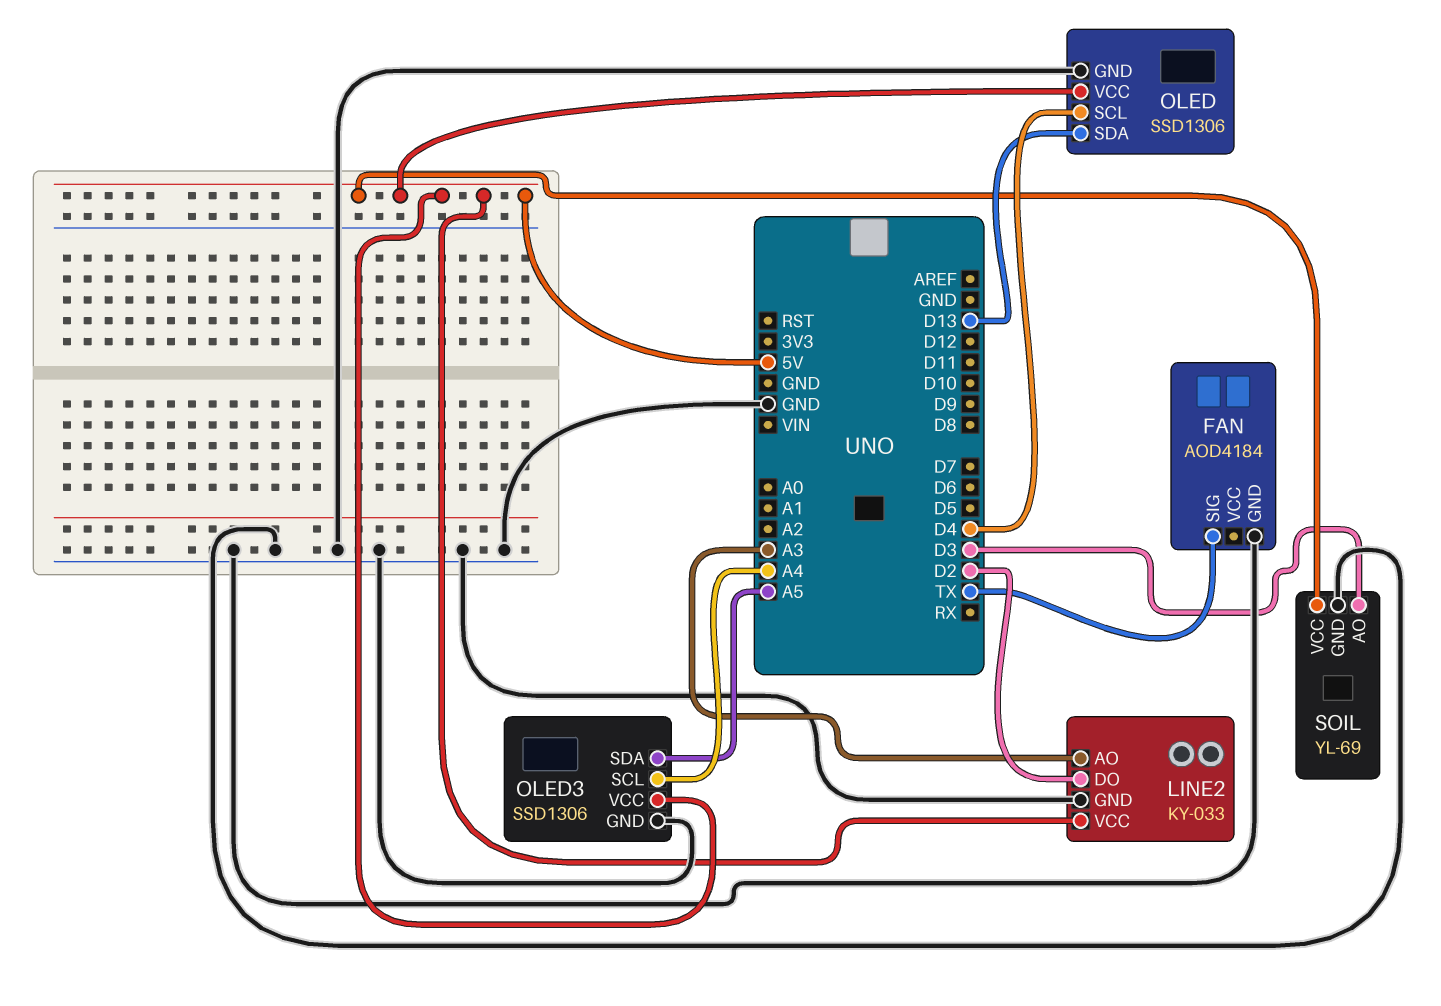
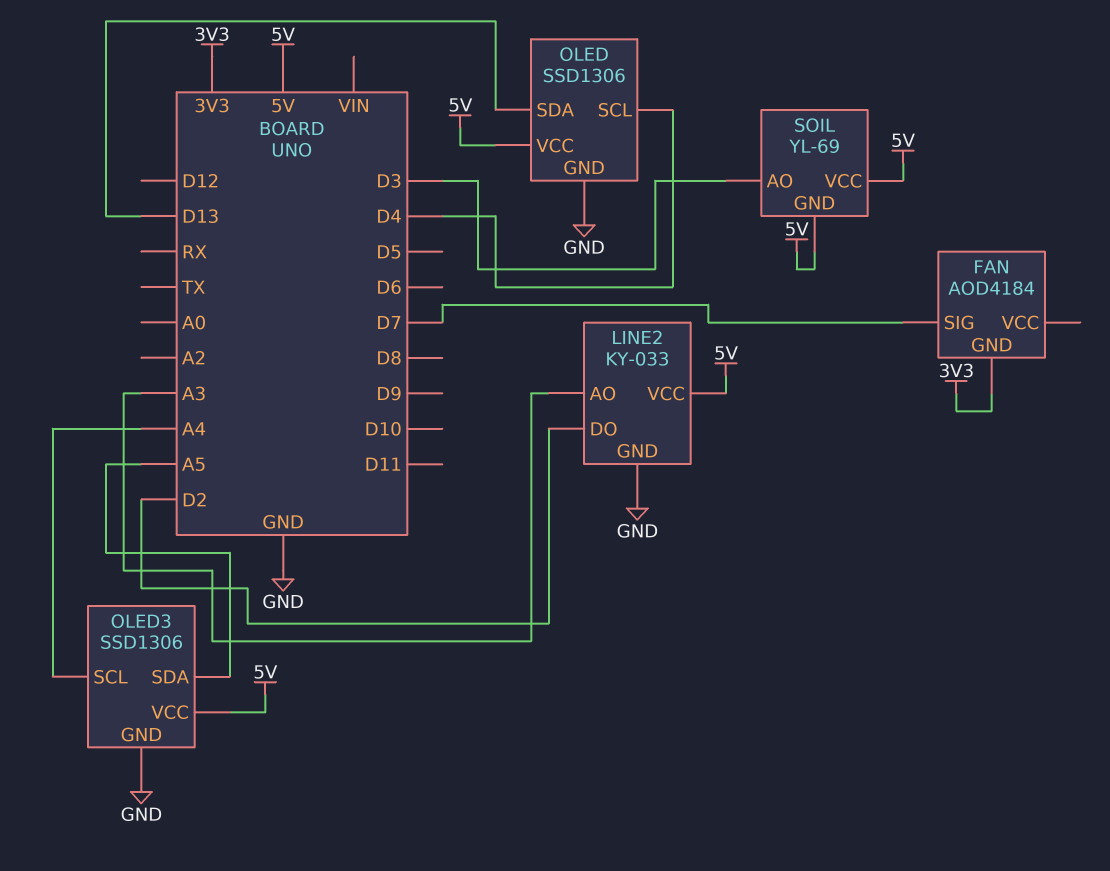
FAN pin GND: GND -> 3V3
FAN pin SIG: TX -> D7
SOIL pin GND: GND -> 5V

